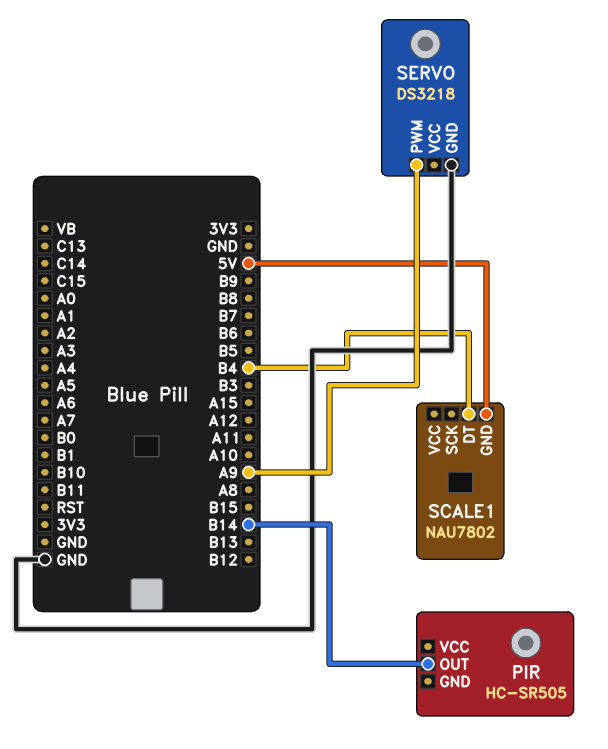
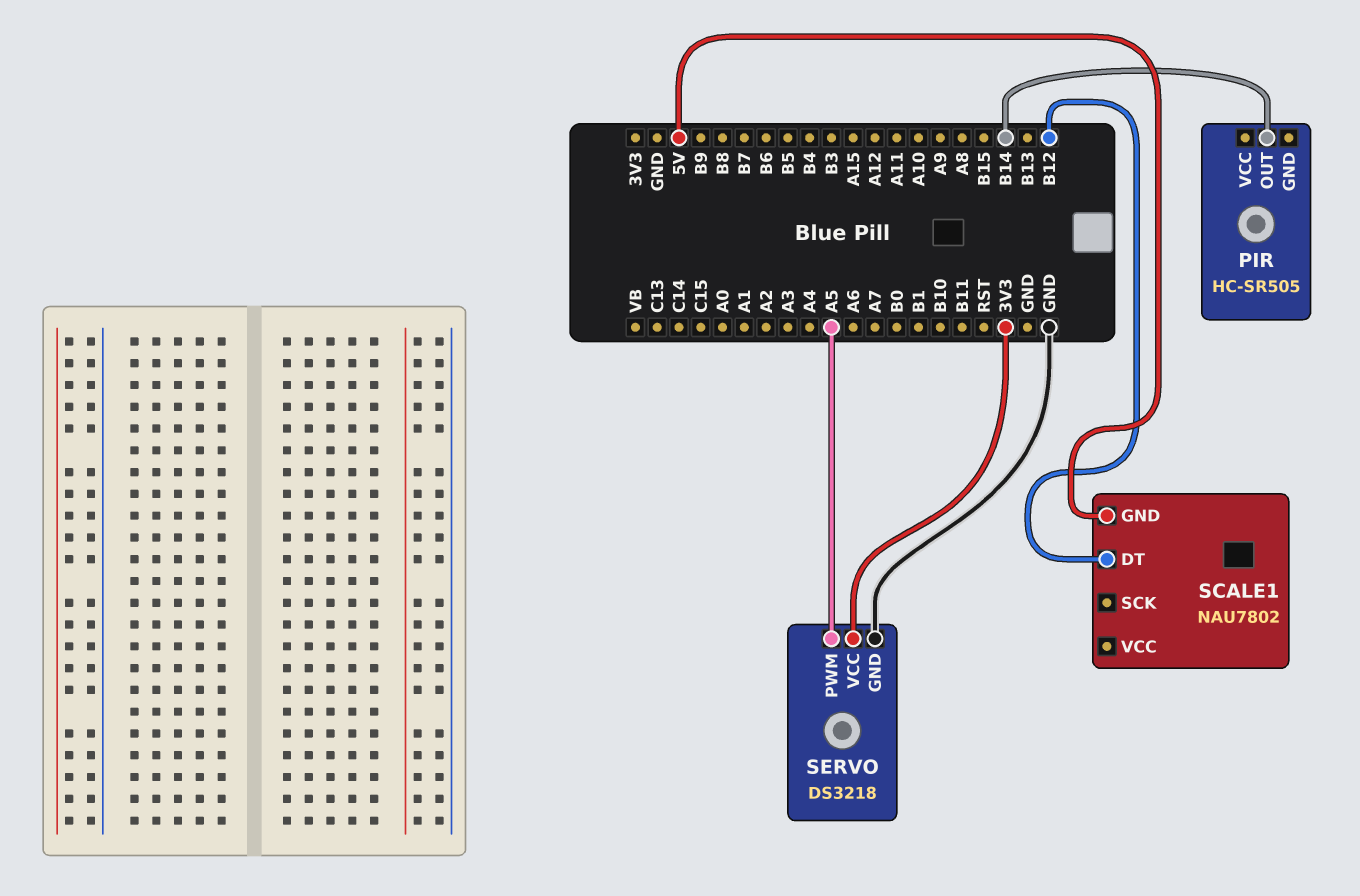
SCALE1 pin DT: B4 -> B12
SERVO pin PWM: A9 -> A5
SERVO pin VCC: none -> 3V3

